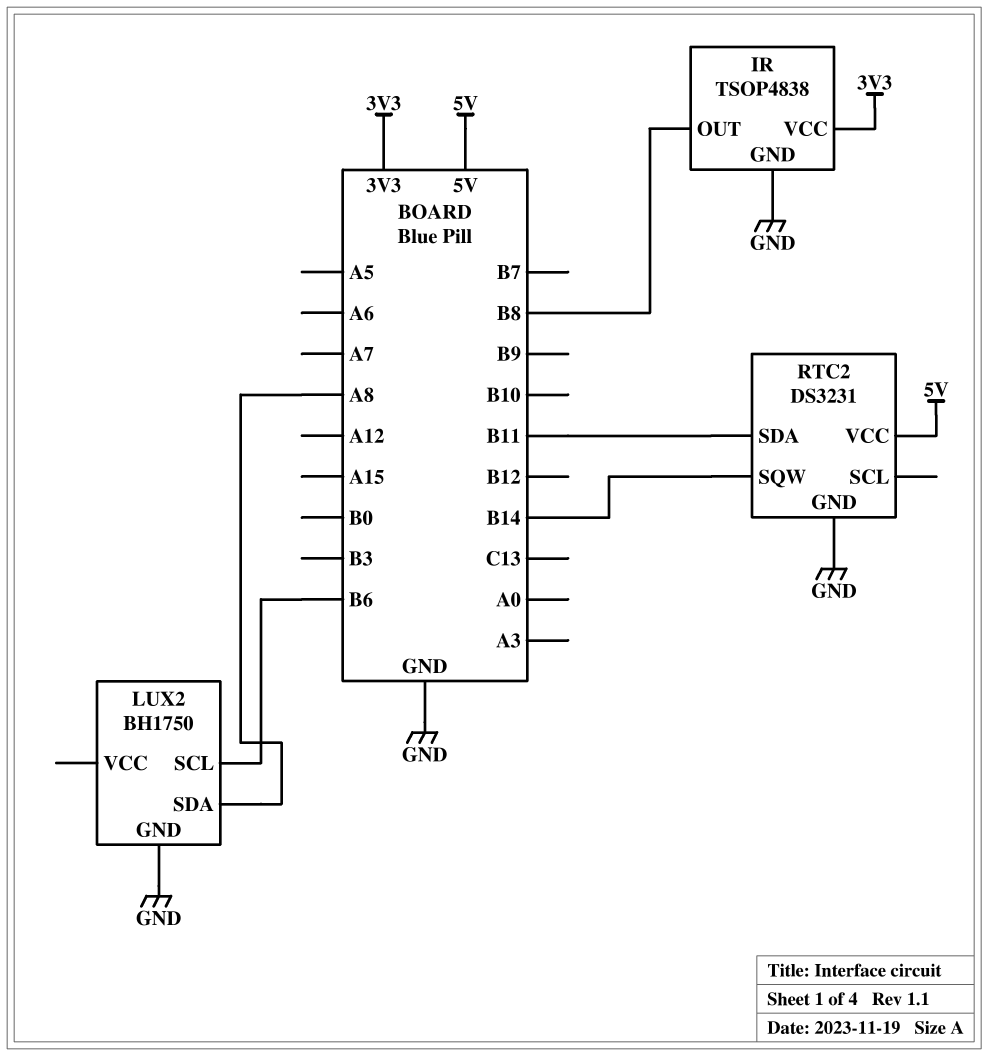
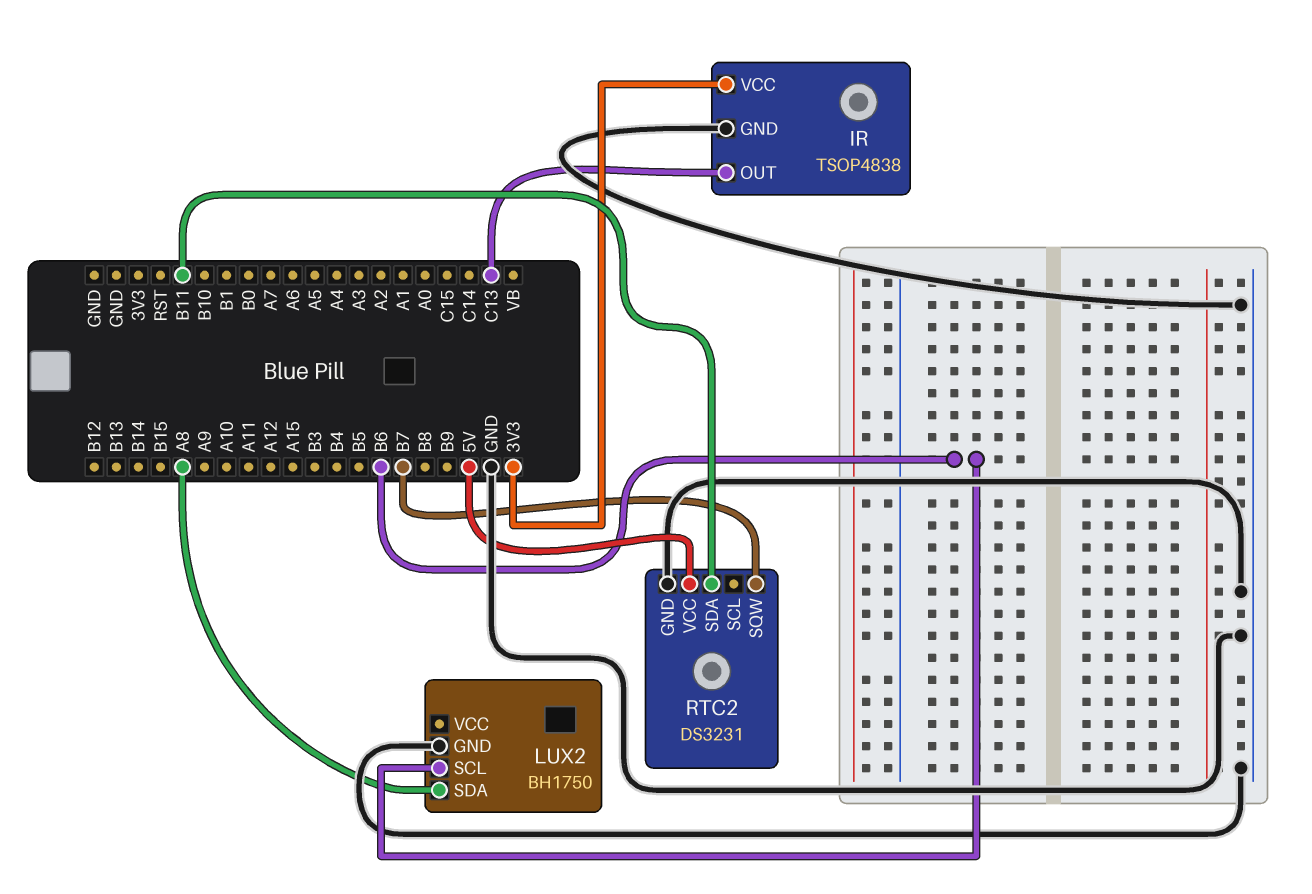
IR pin OUT: B8 -> C13
RTC2 pin SQW: B14 -> B7

